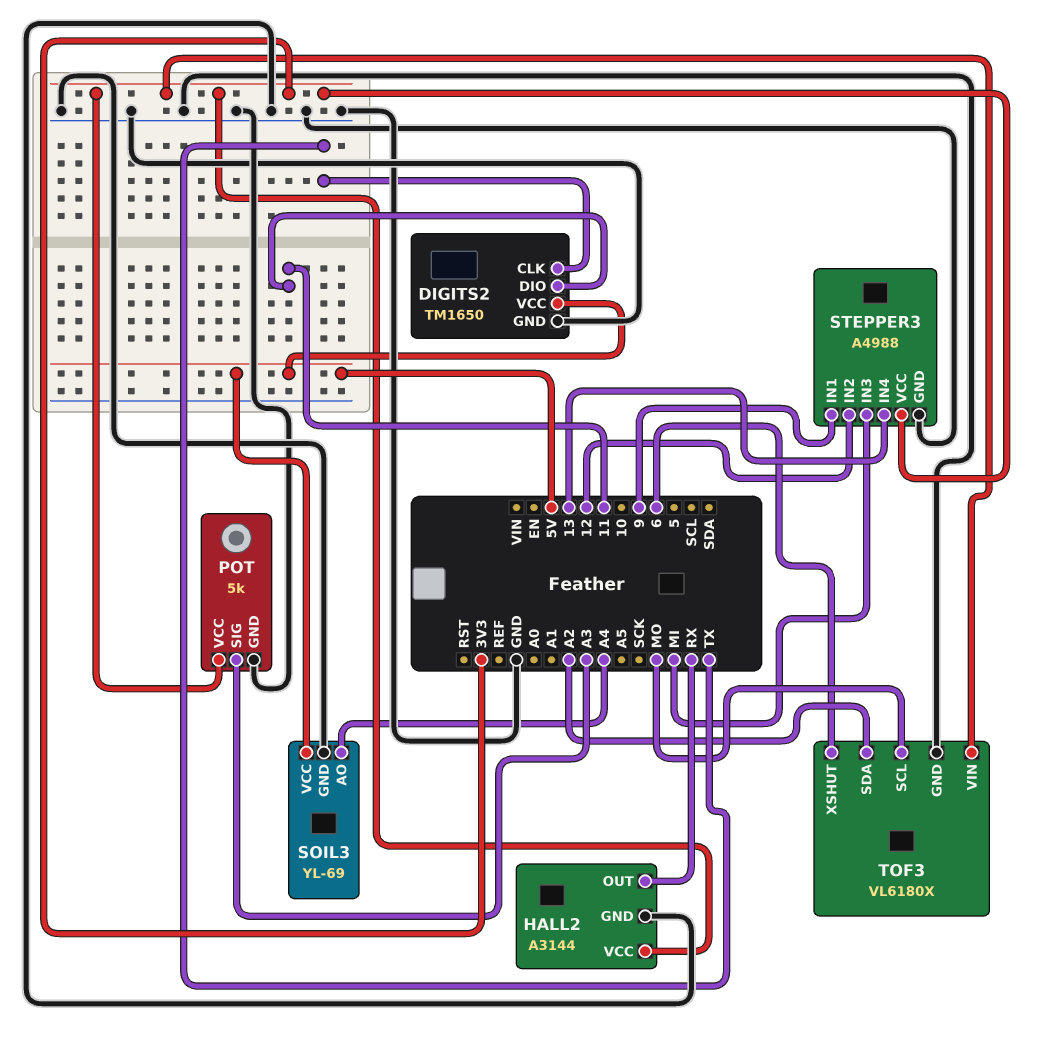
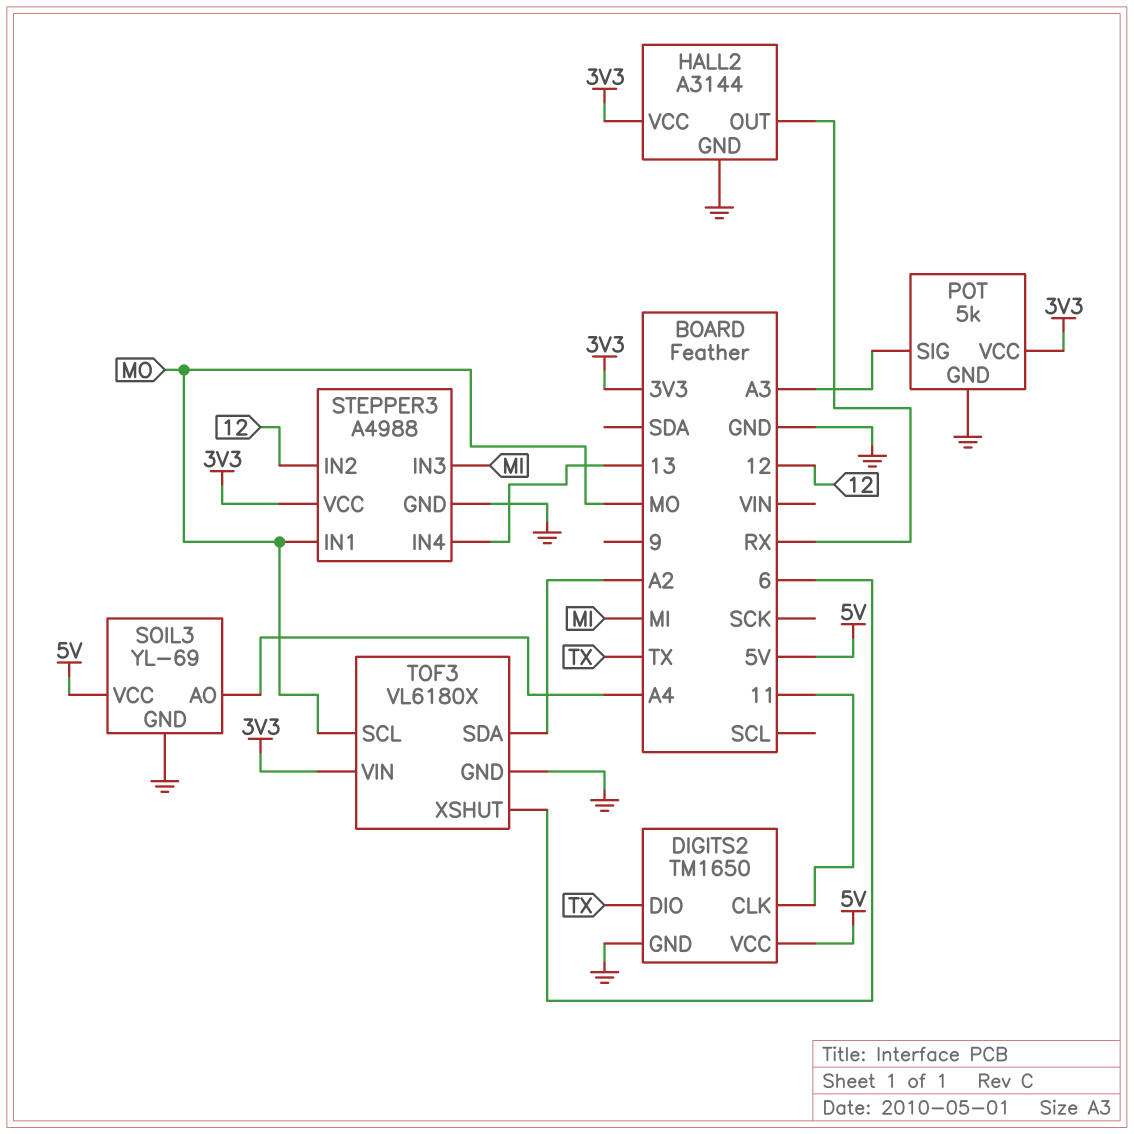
DIGITS2 pin CLK: TX -> 11
DIGITS2 pin DIO: 11 -> TX
STEPPER3 pin IN1: 9 -> MO

